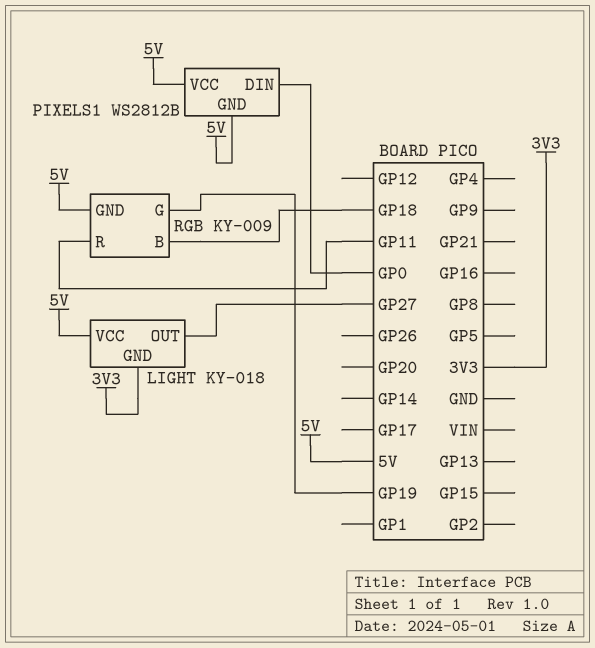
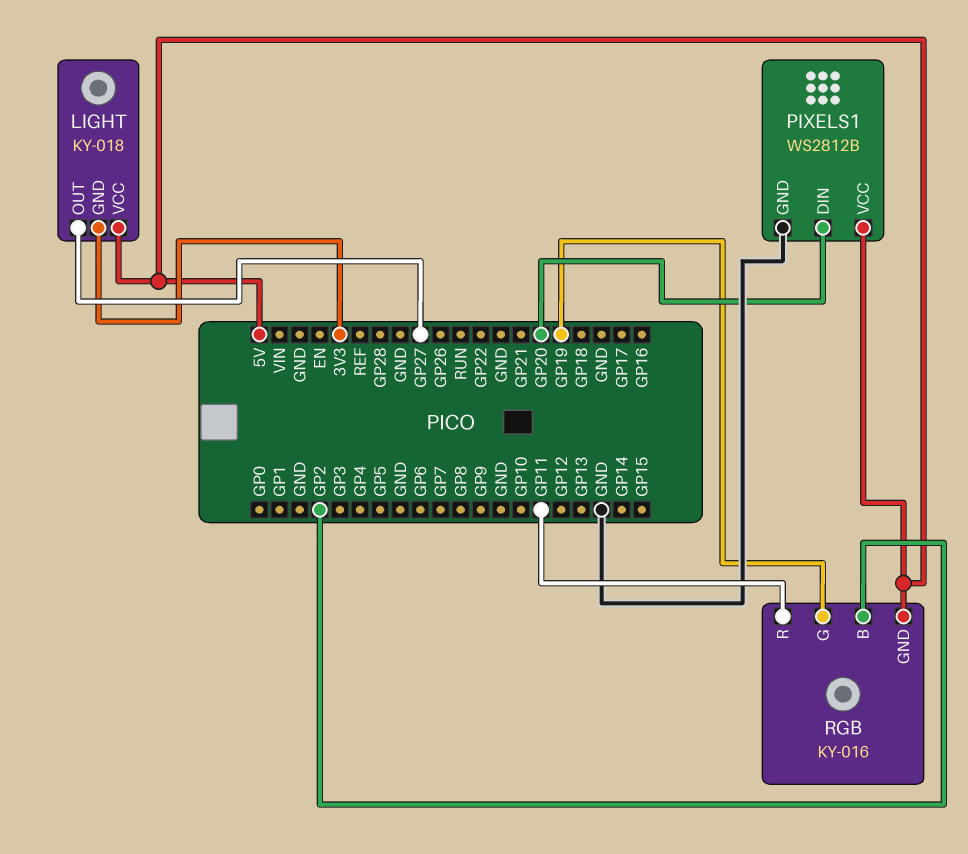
PIXELS1 pin DIN: GP0 -> GP20
PIXELS1 pin GND: 5V -> GND
RGB: KY-009 -> KY-016
RGB pin B: GP18 -> GP2

